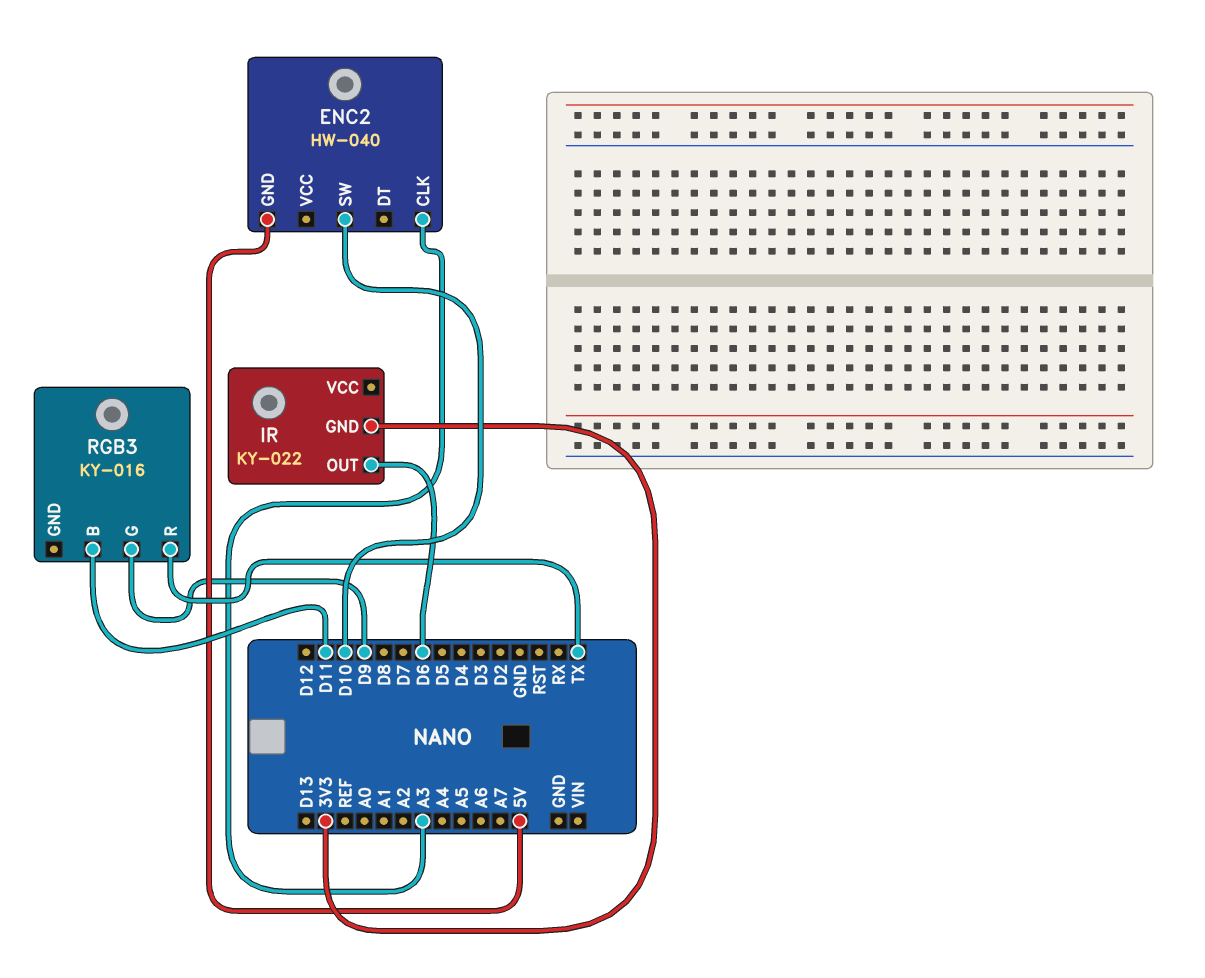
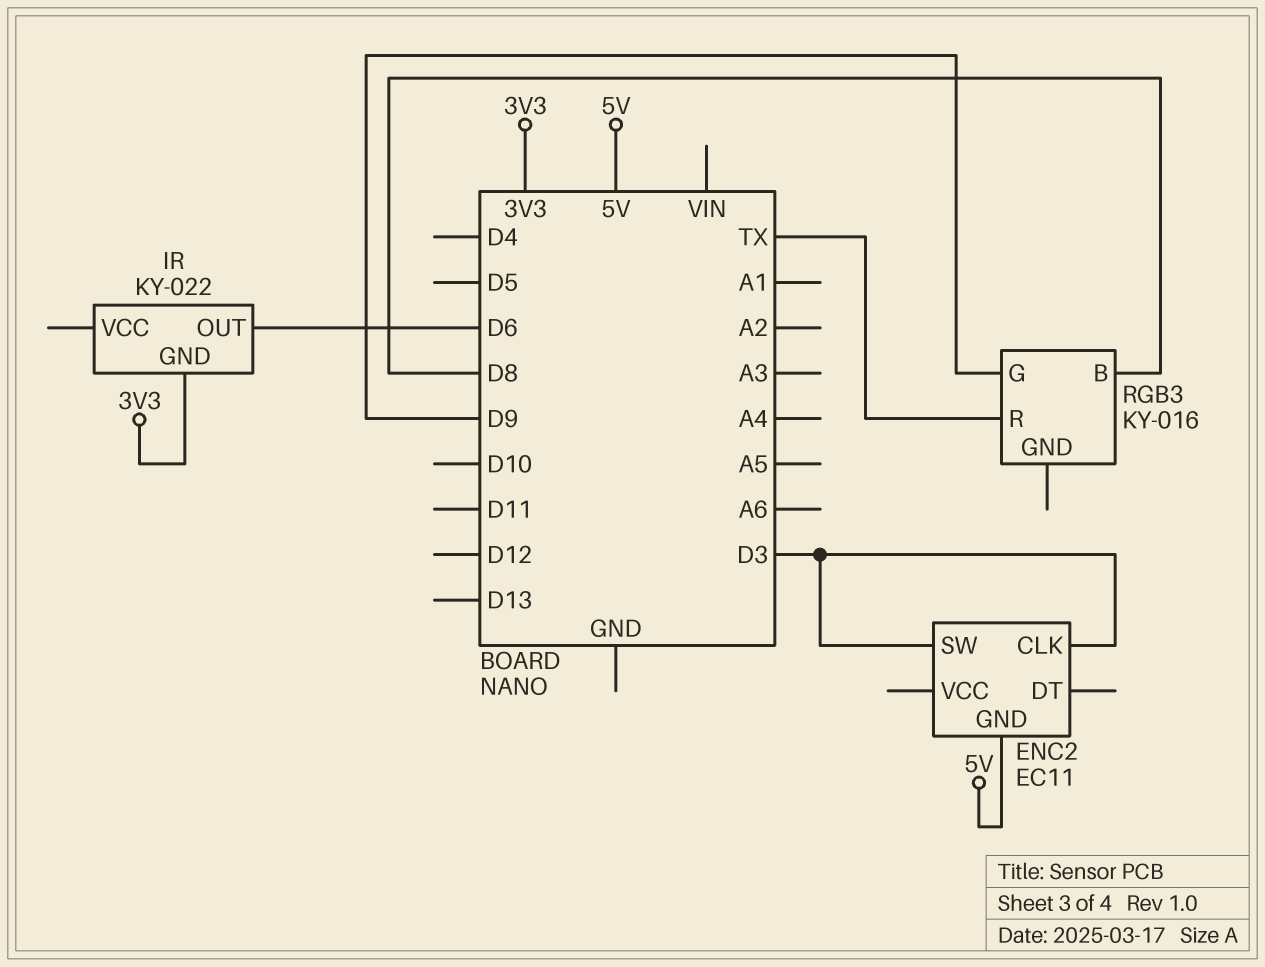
ENC2: HW-040 -> EC11
ENC2 pin CLK: A3 -> D3
ENC2 pin SW: D10 -> D3
RGB3 pin B: D11 -> D8

